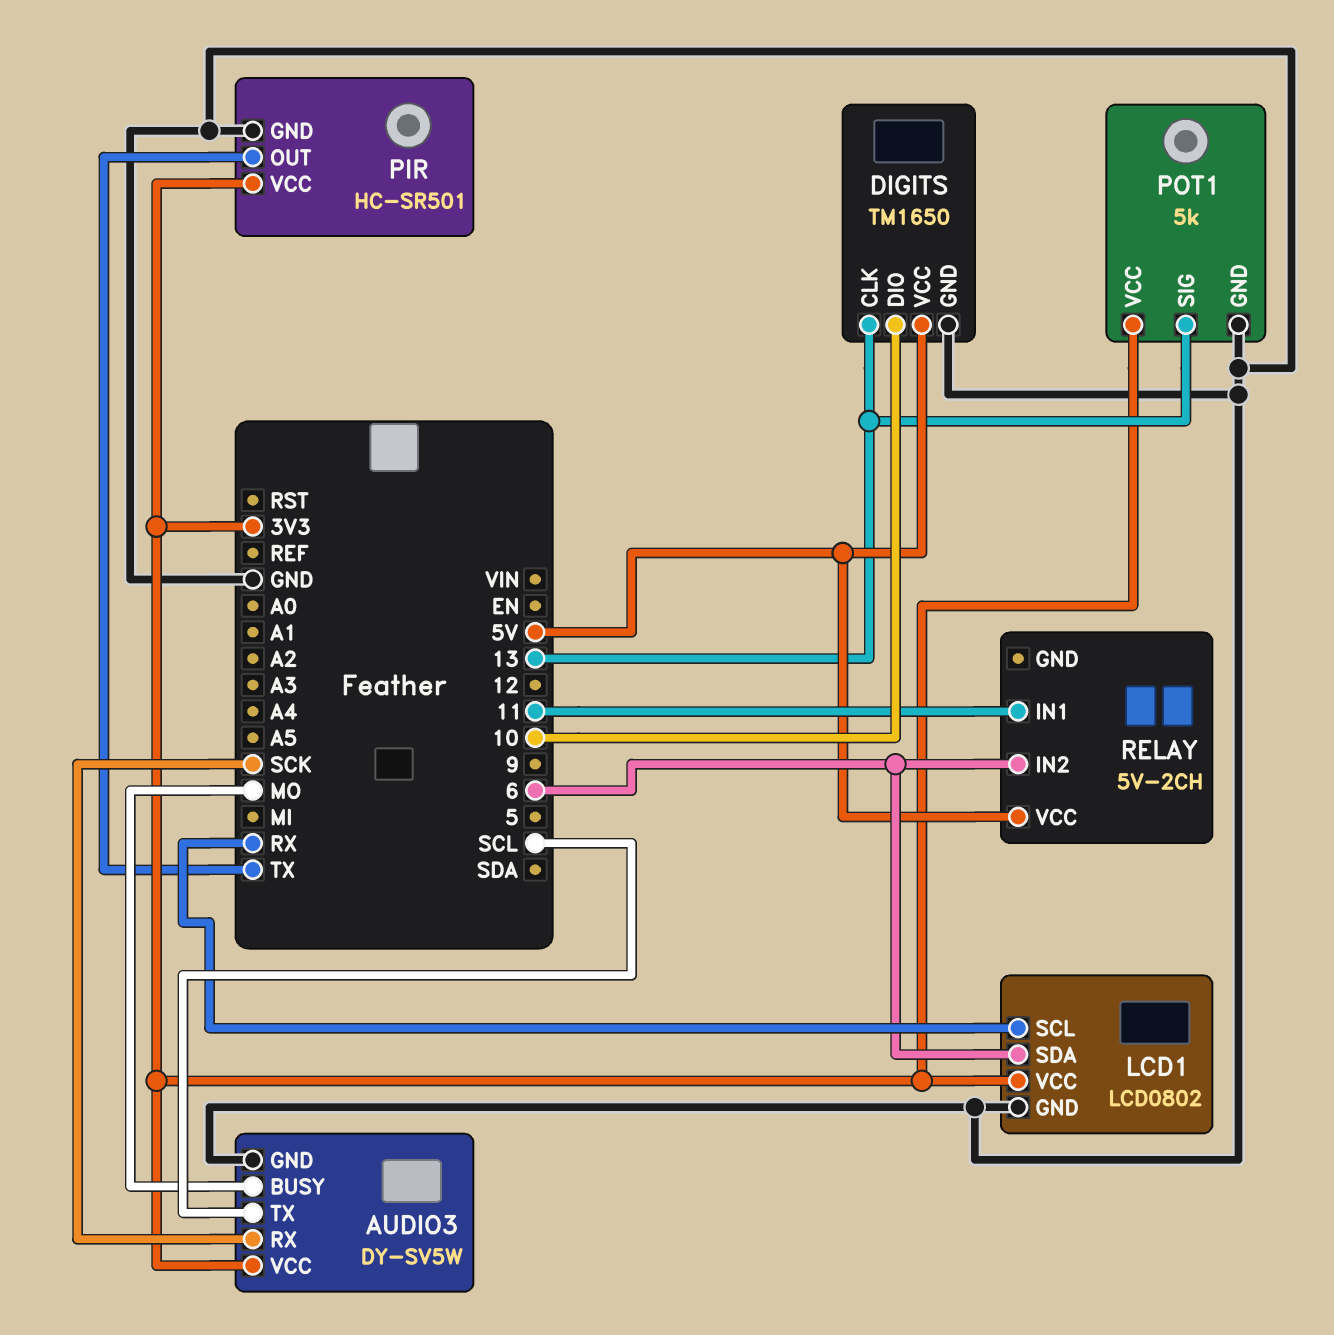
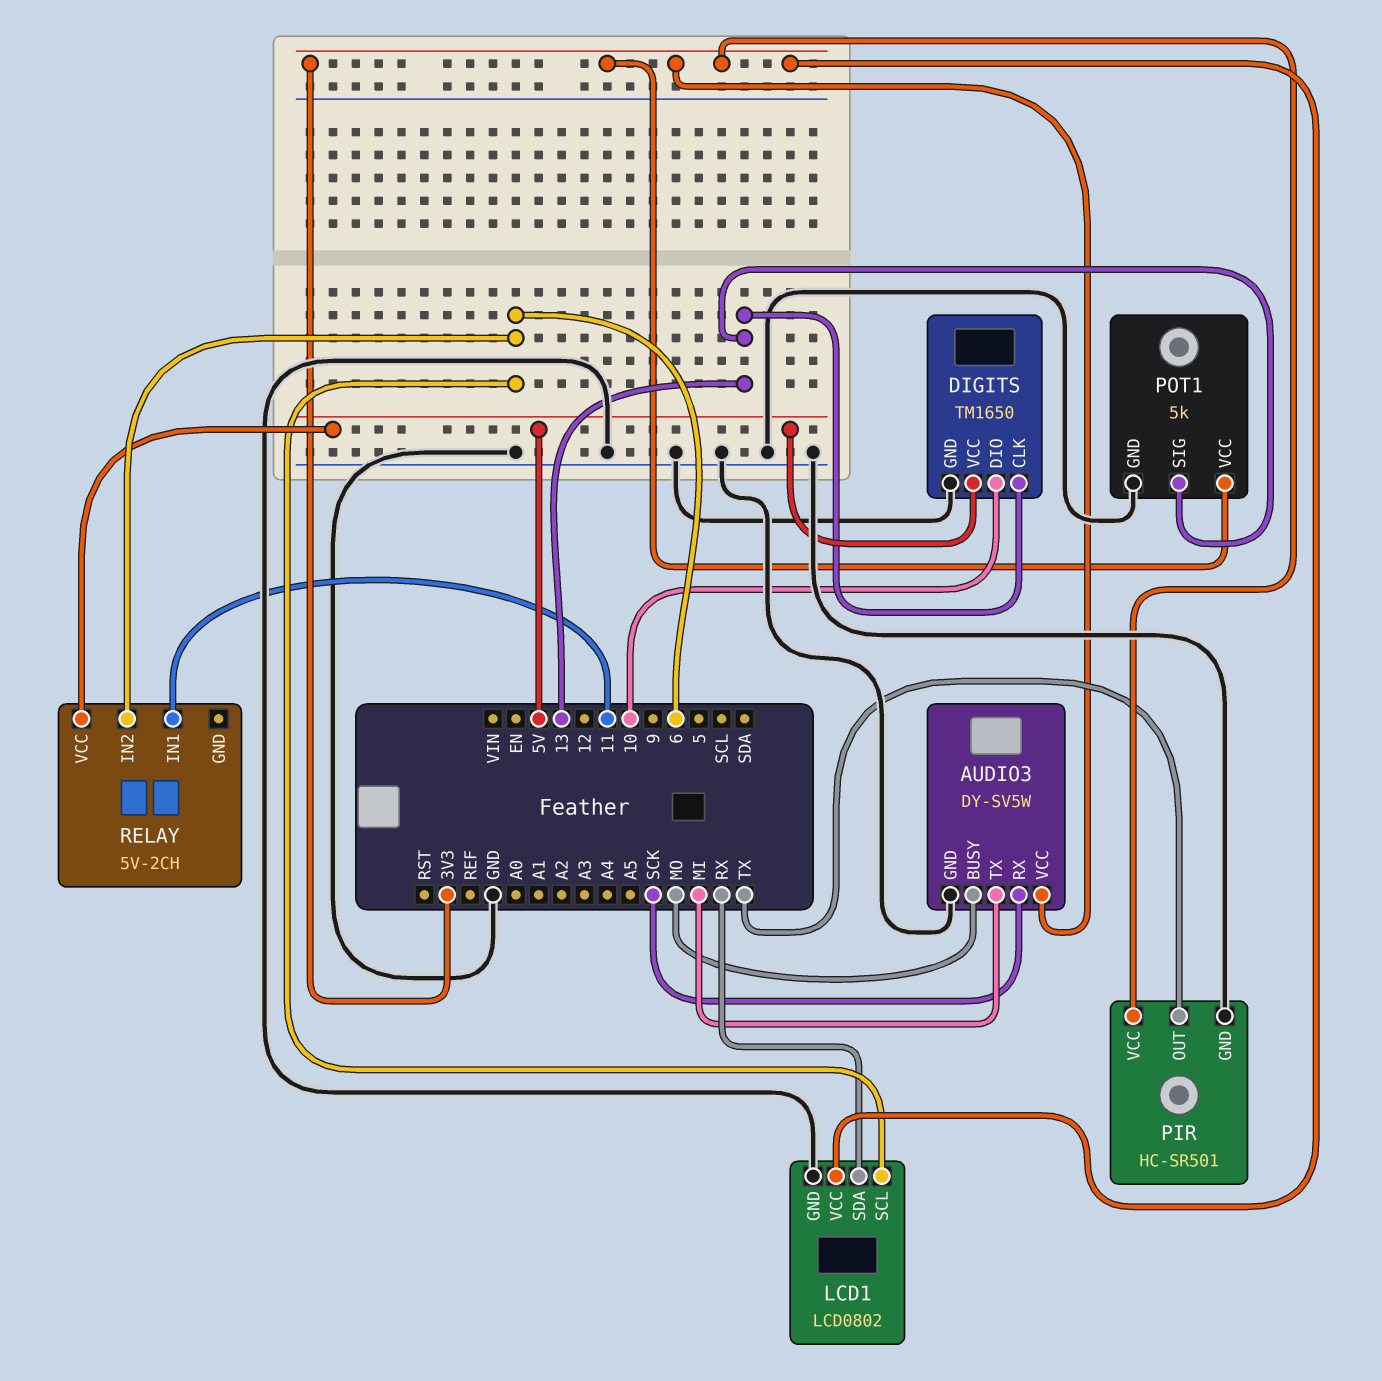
AUDIO3 pin TX: SCL -> MI
LCD1 pin SCL: RX -> 6
LCD1 pin SDA: 6 -> RX

